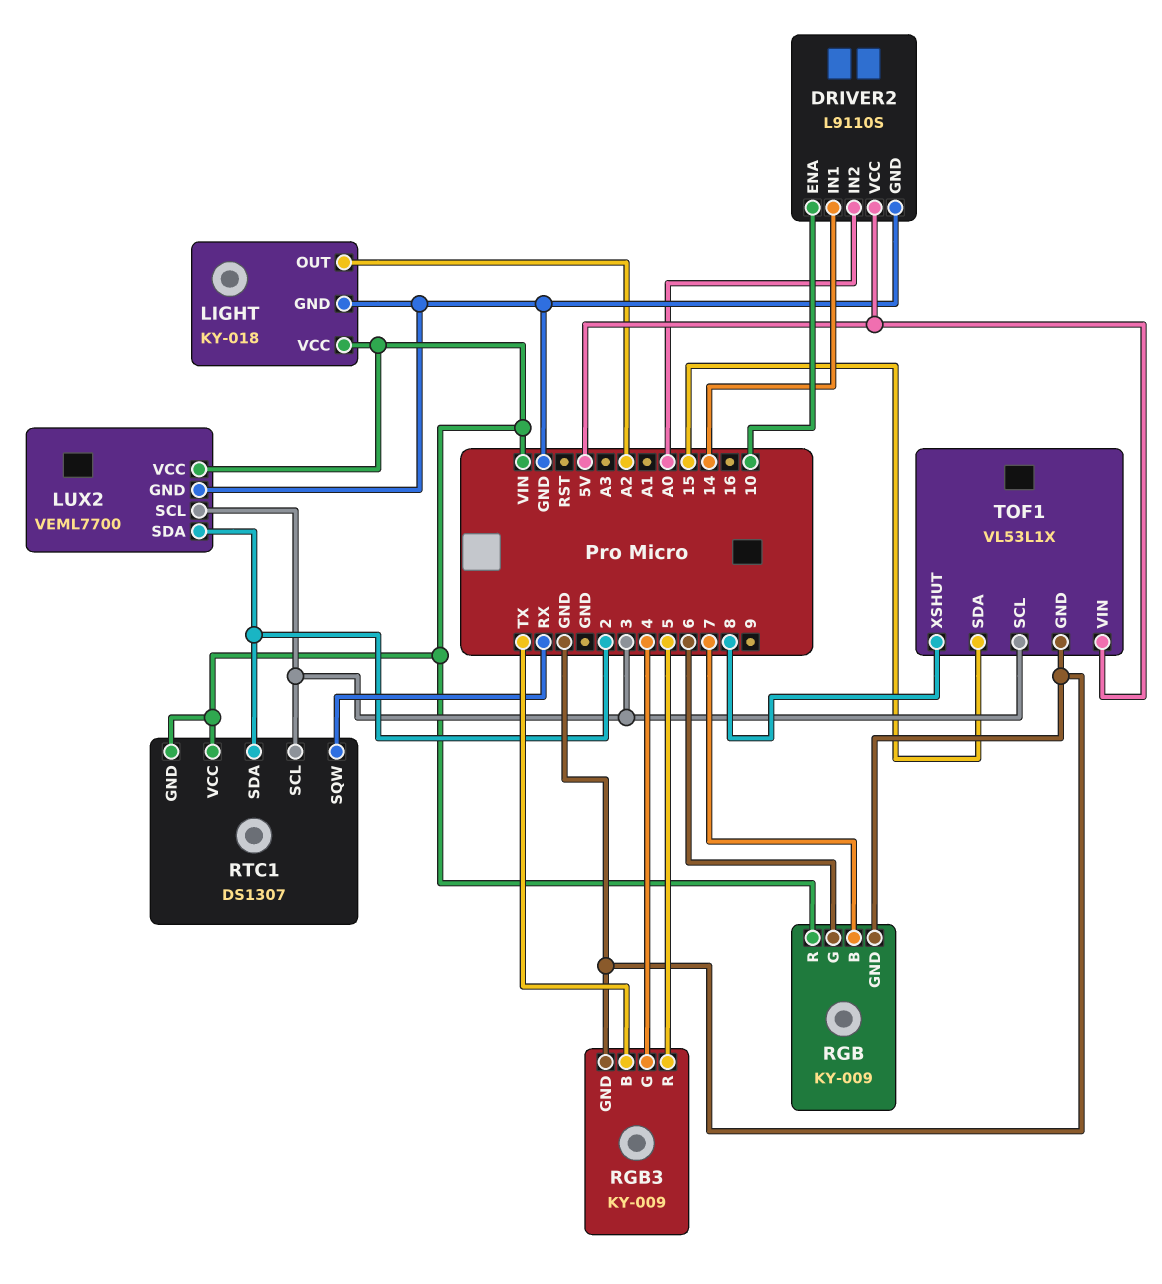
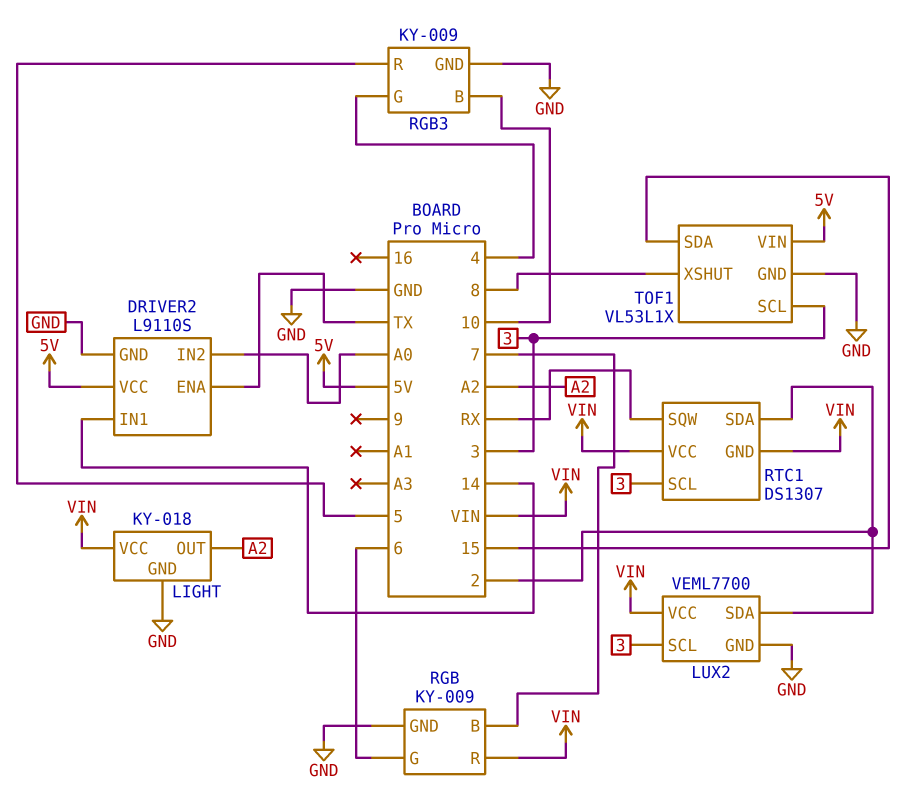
DRIVER2 pin ENA: 10 -> TX
RGB3 pin B: TX -> 10

